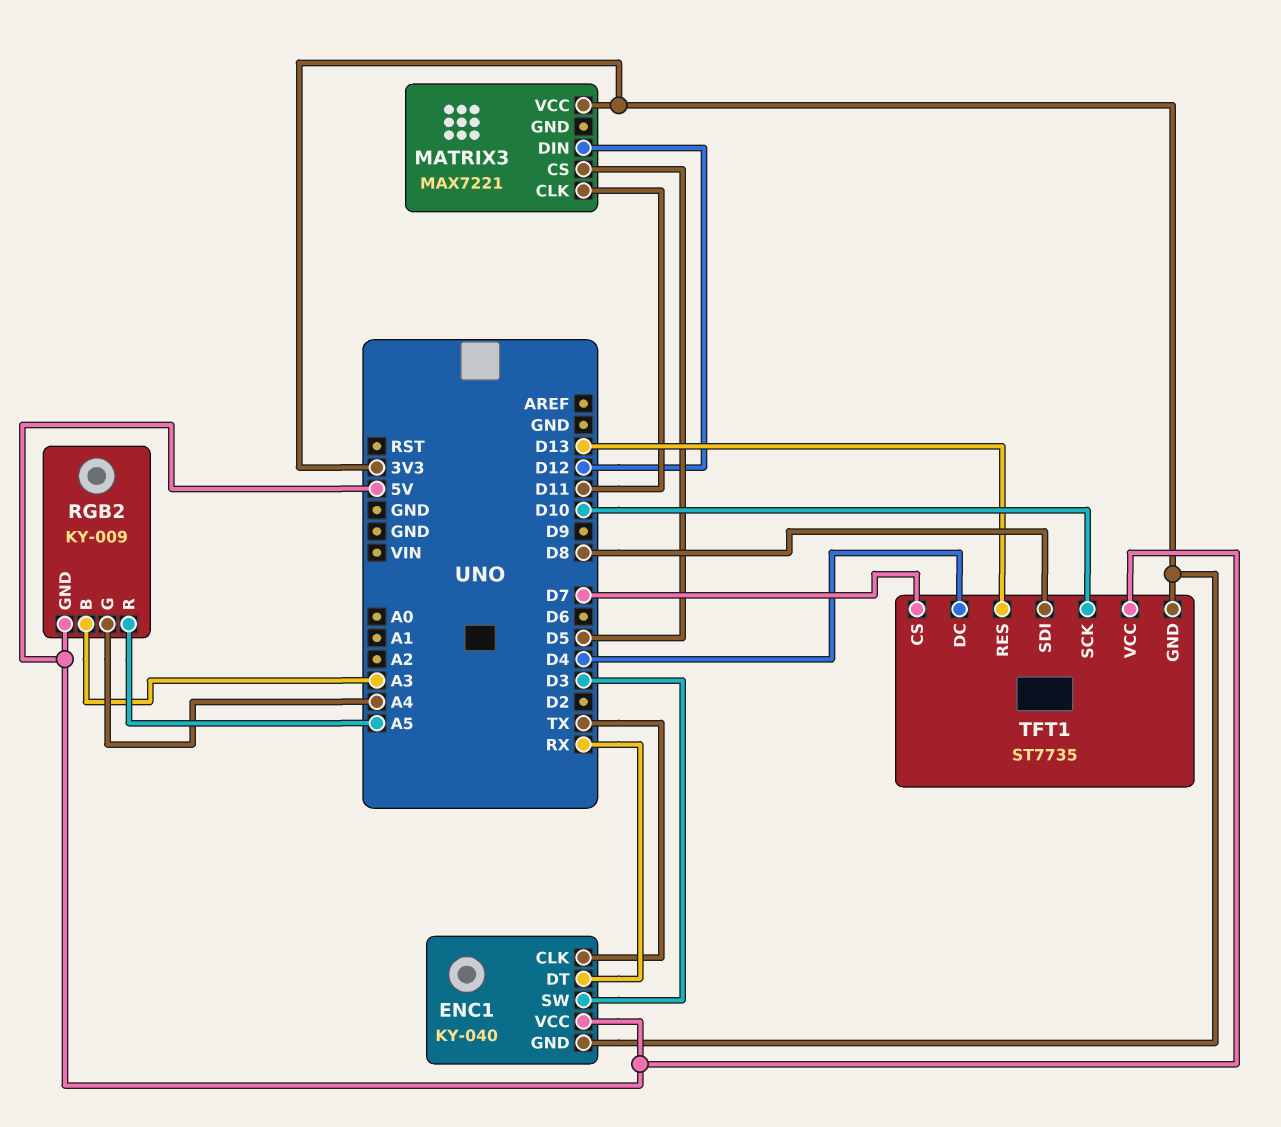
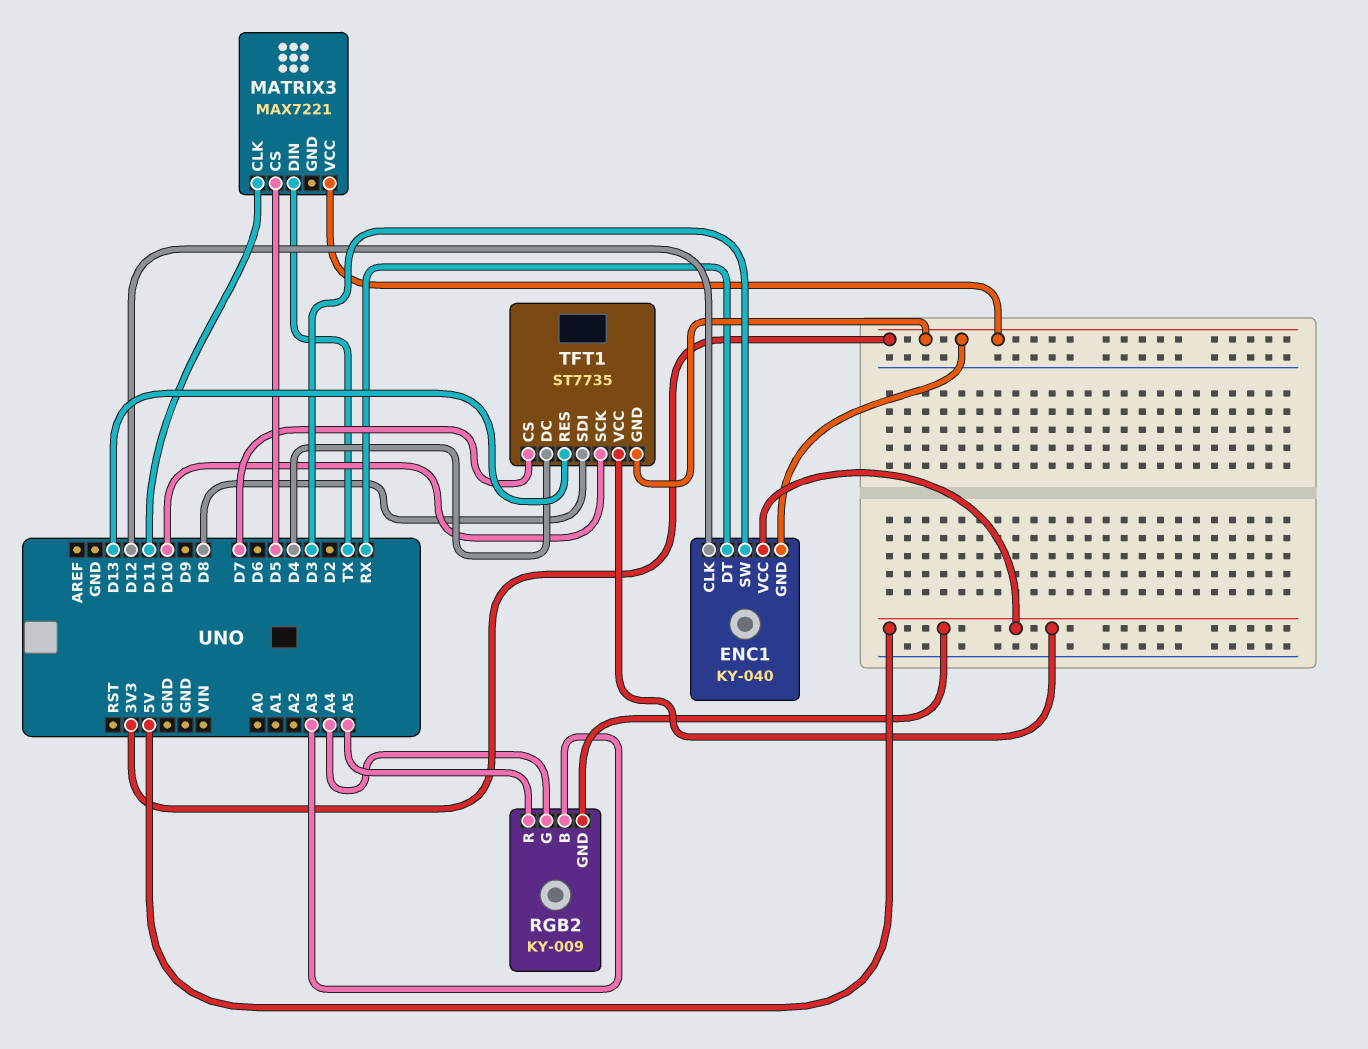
ENC1 pin CLK: TX -> D12
MATRIX3 pin DIN: D12 -> TX

